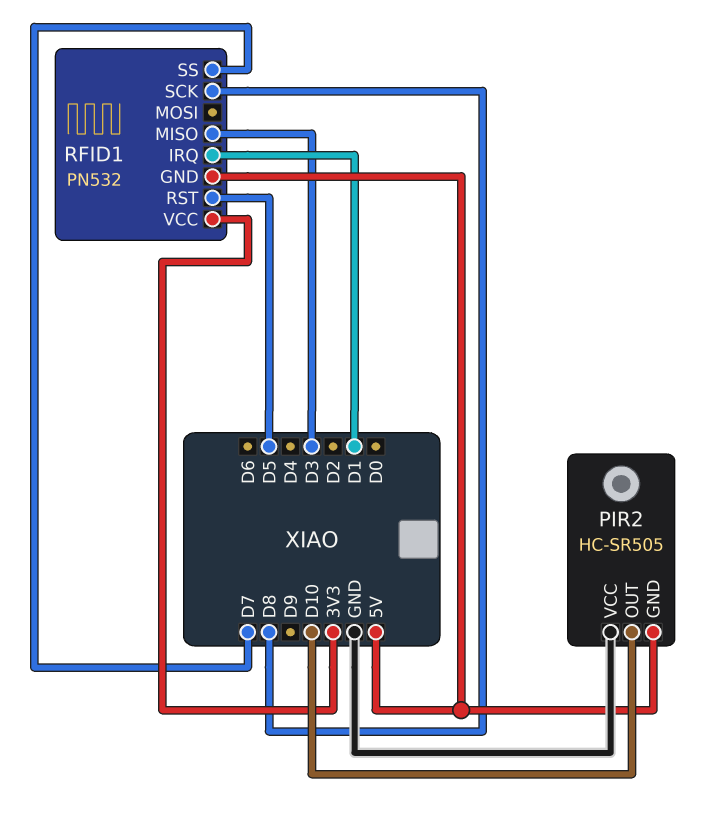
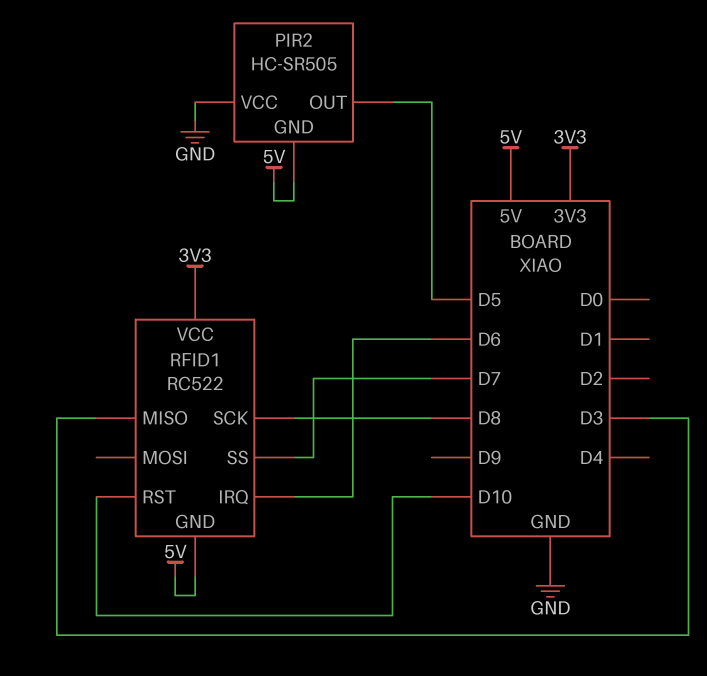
PIR2 pin OUT: D10 -> D5
RFID1: PN532 -> RC522
RFID1 pin IRQ: D1 -> D6
RFID1 pin RST: D5 -> D10

